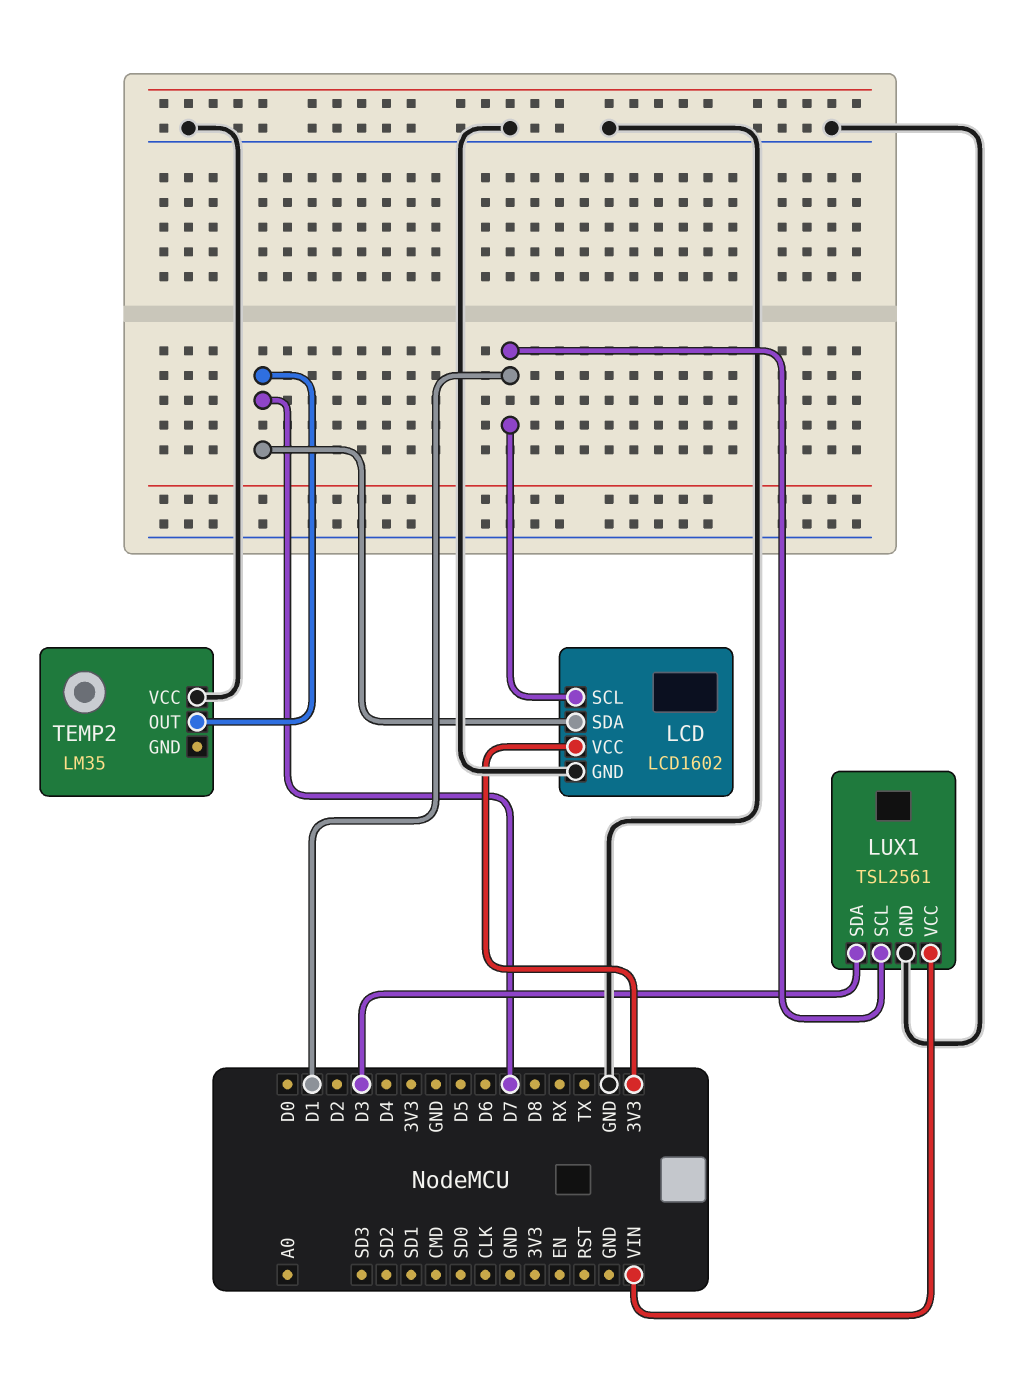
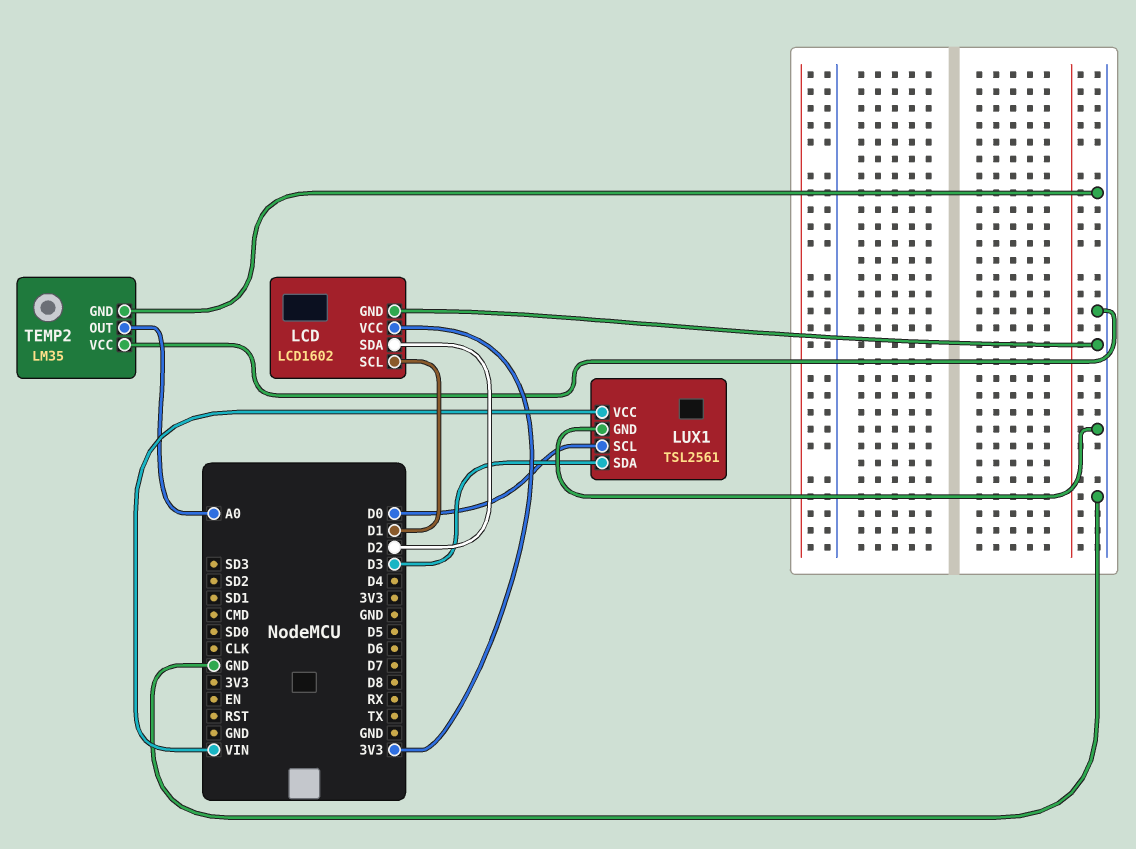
LCD pin SDA: D7 -> D2
LUX1 pin SCL: D1 -> D0
TEMP2 pin GND: none -> GND
TEMP2 pin OUT: D7 -> A0

